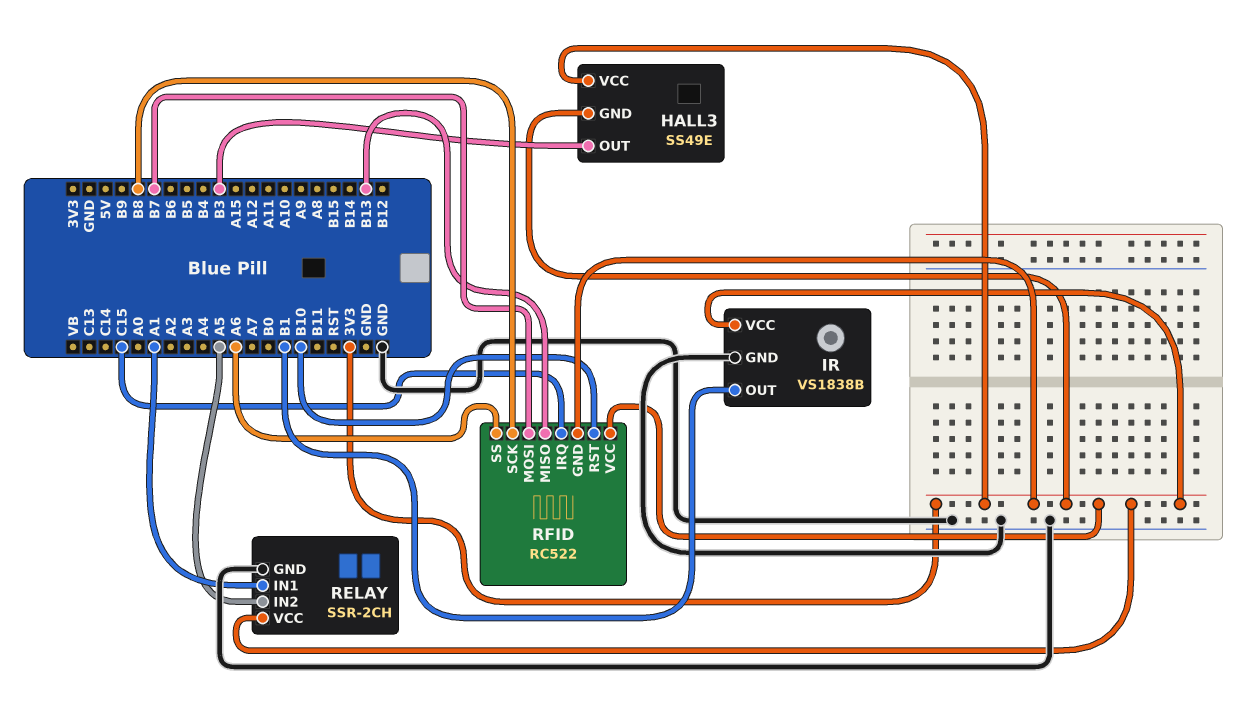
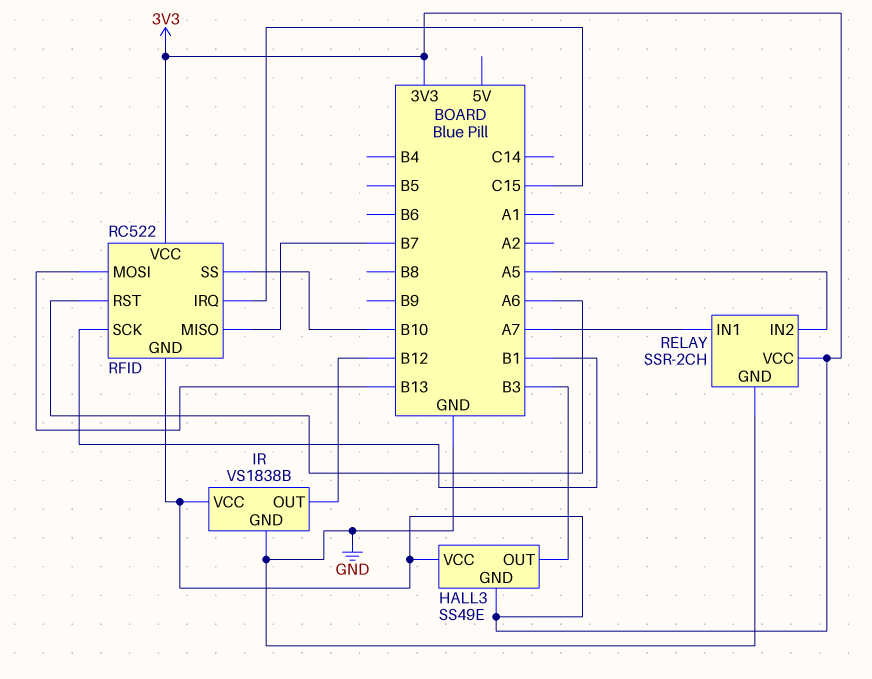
IR pin OUT: B1 -> B12
RELAY pin IN1: A1 -> A7
RFID pin MISO: B13 -> B7
RFID pin MOSI: B7 -> B13
RFID pin RST: B10 -> A6
RFID pin SCK: B8 -> B1
RFID pin SS: A6 -> B10

